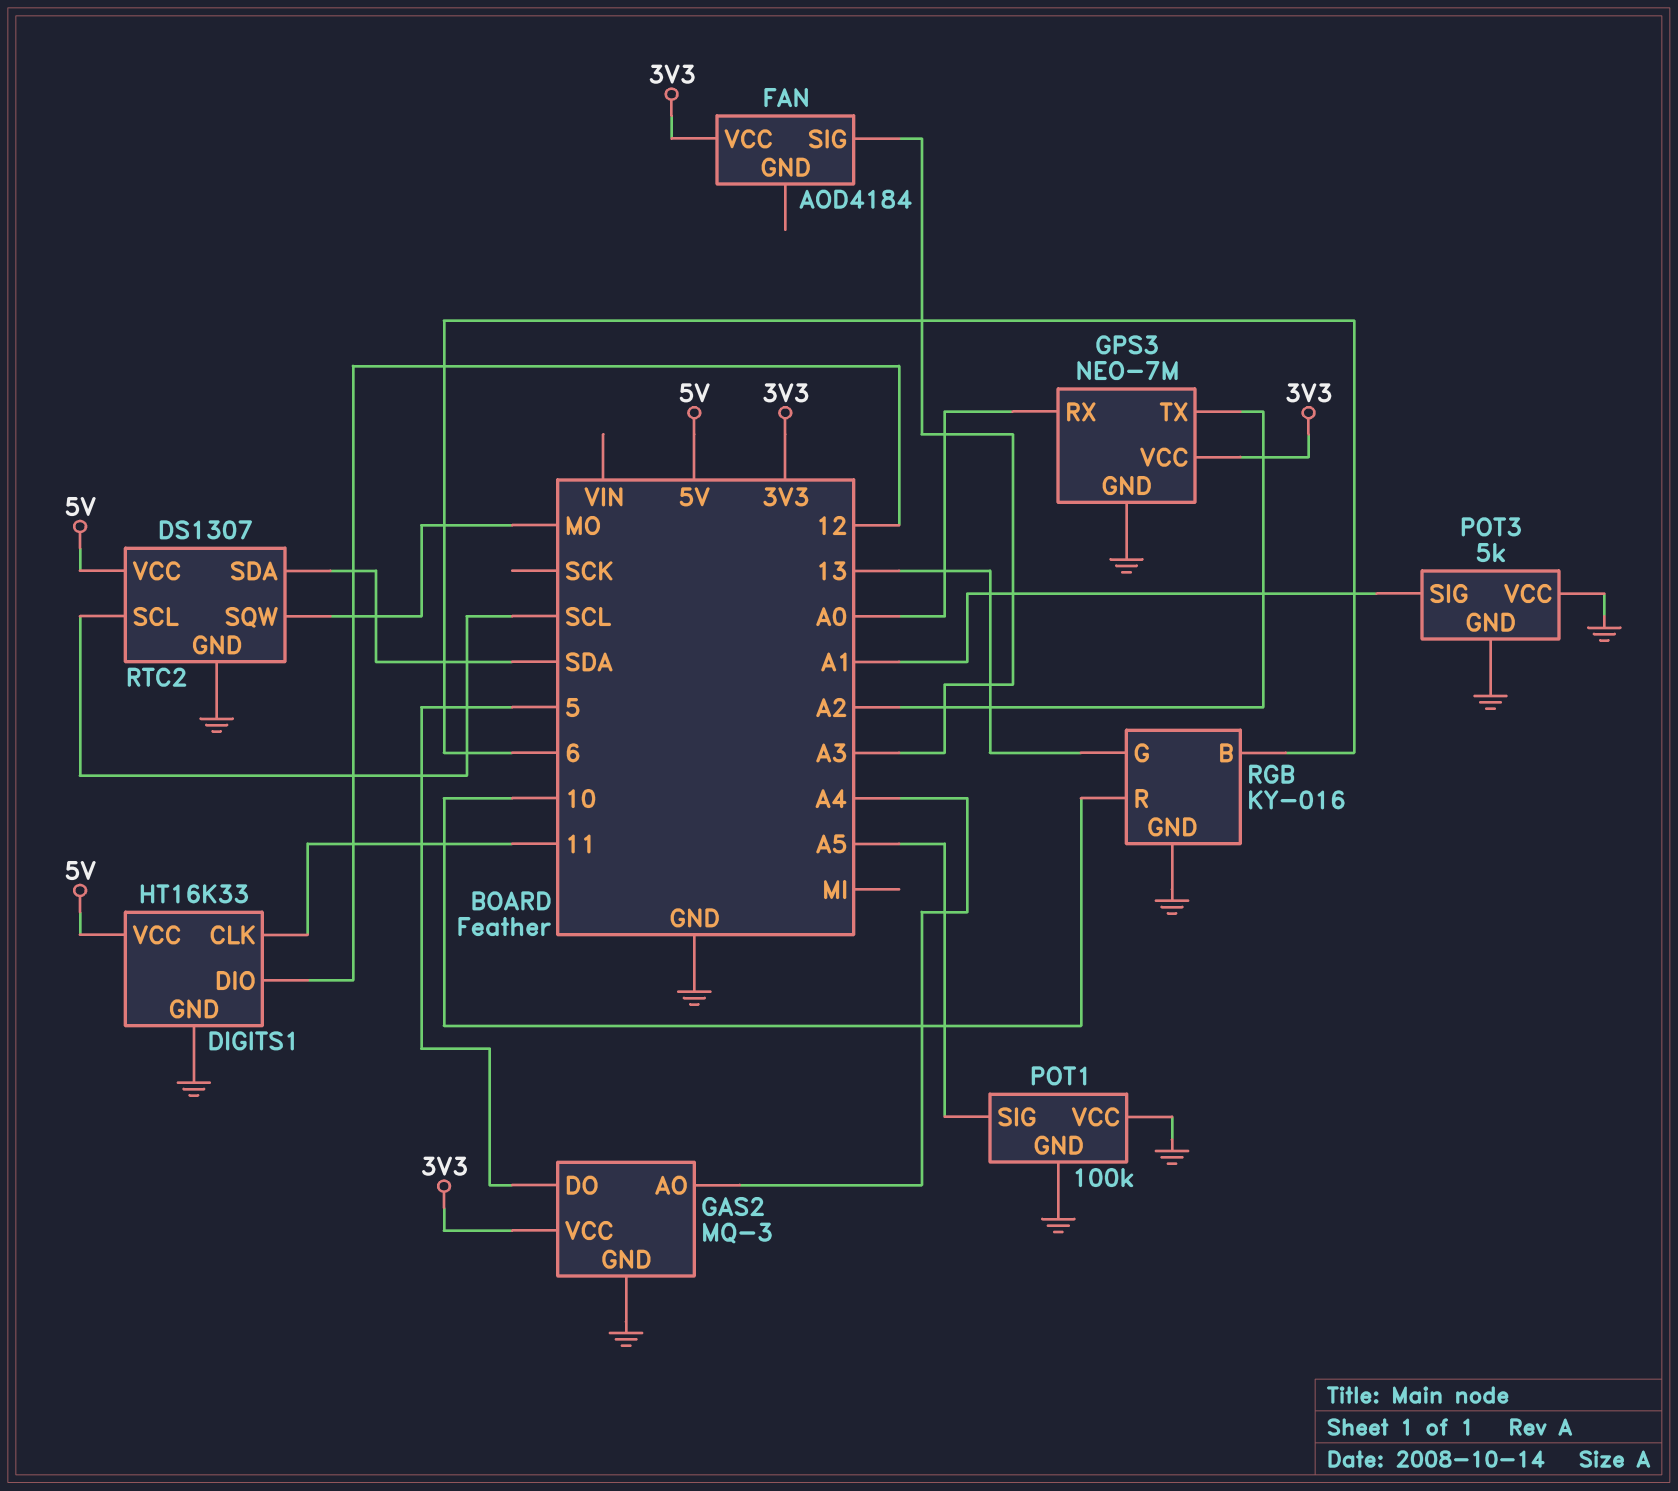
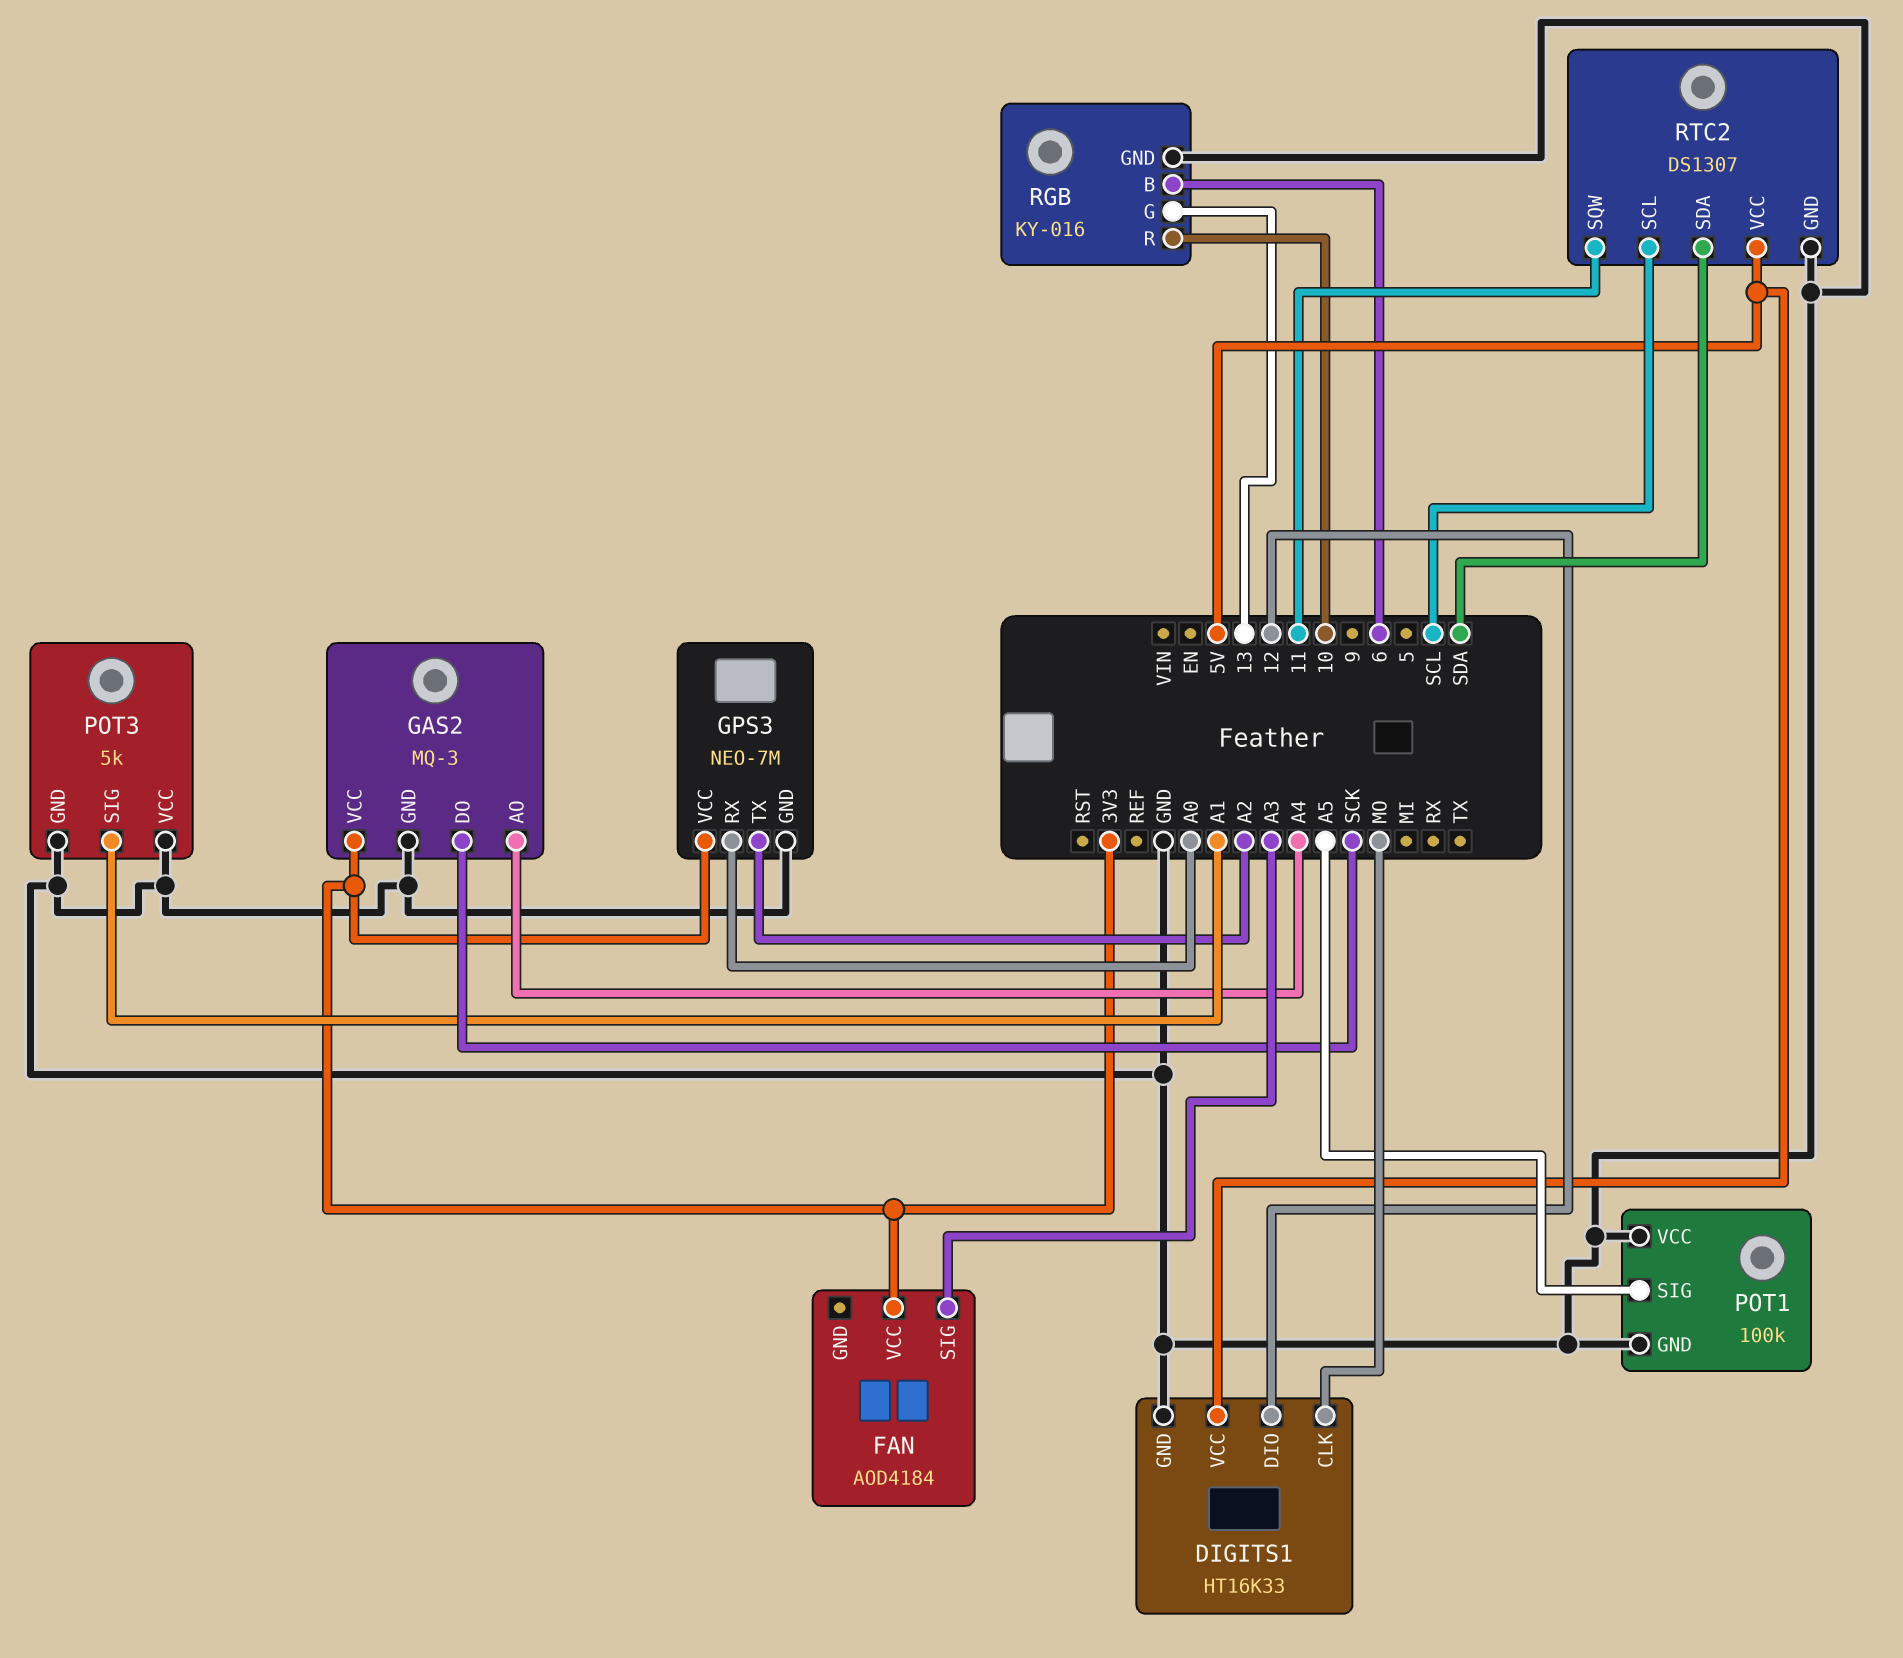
DIGITS1 pin CLK: 11 -> MO
GAS2 pin DO: 5 -> SCK
RTC2 pin SQW: MO -> 11

